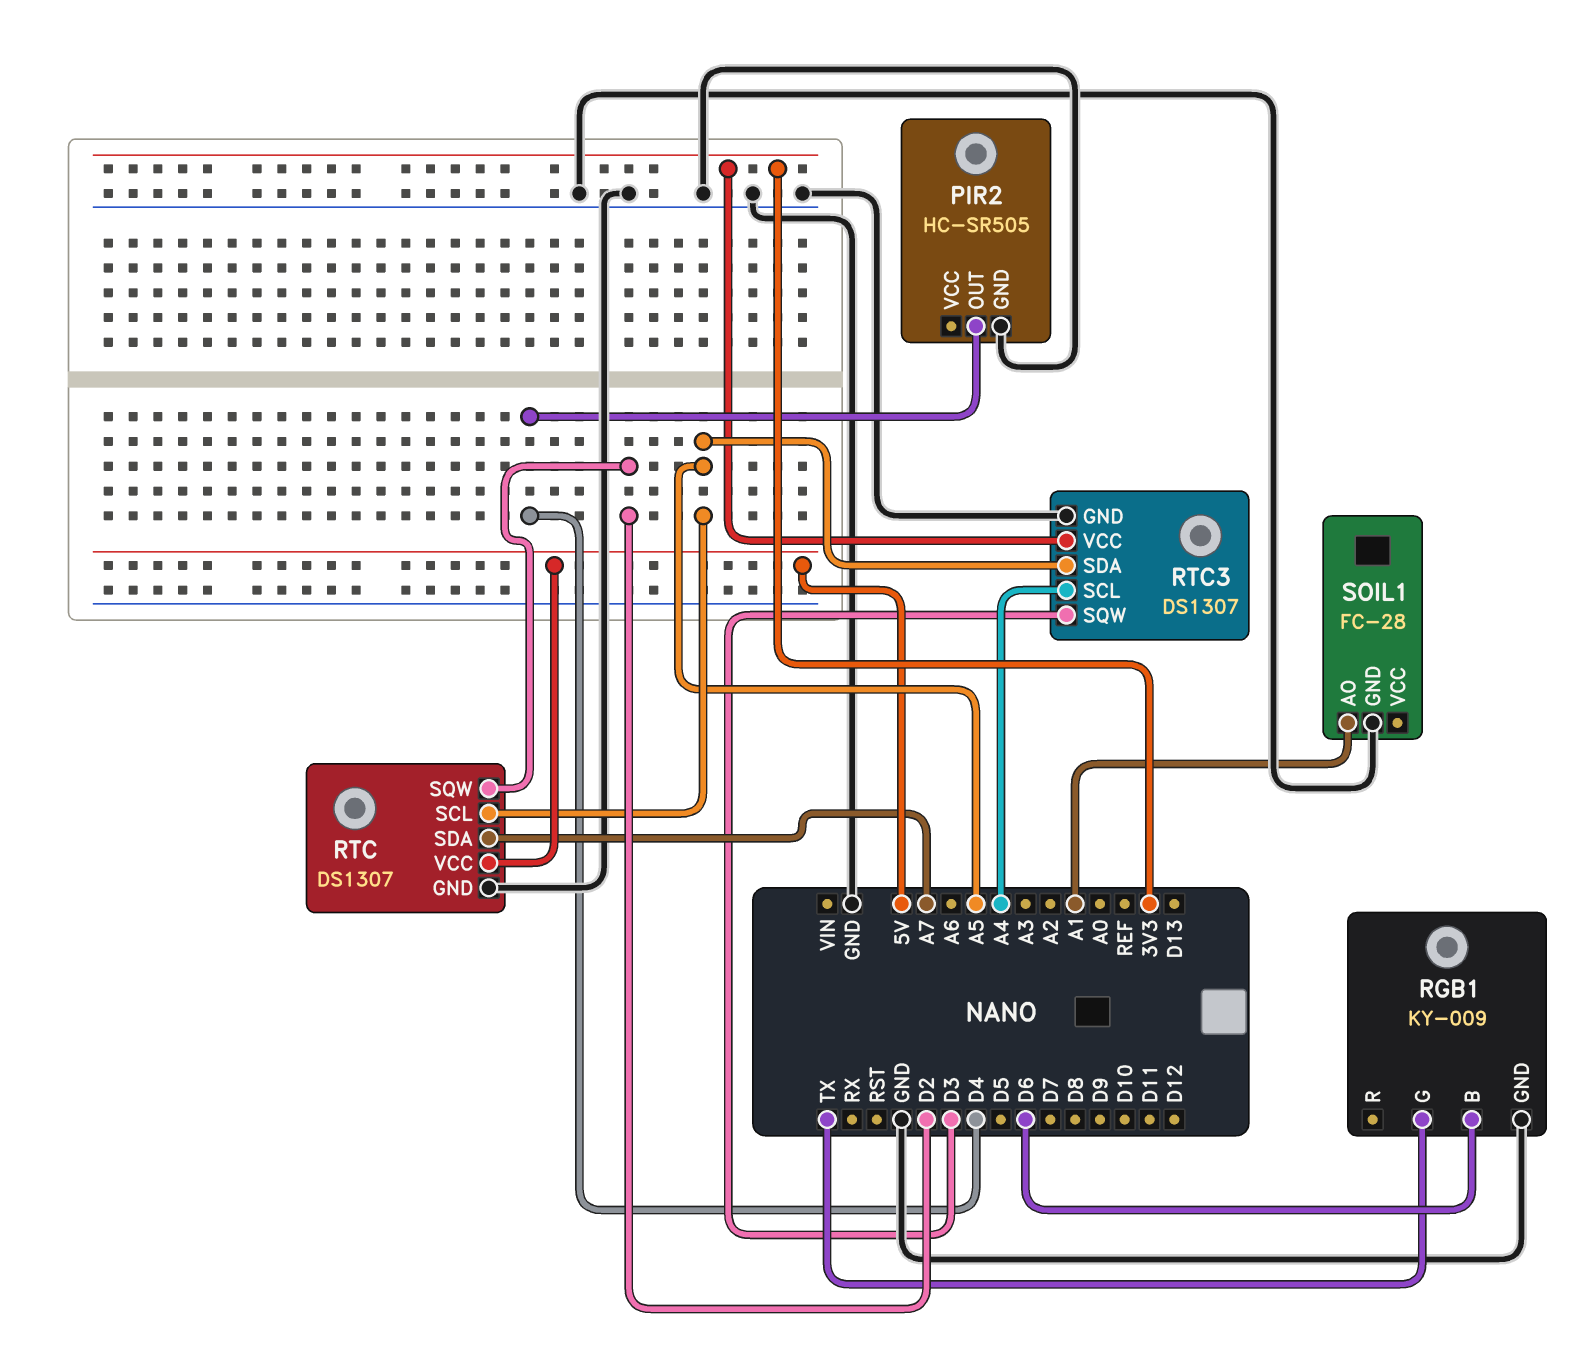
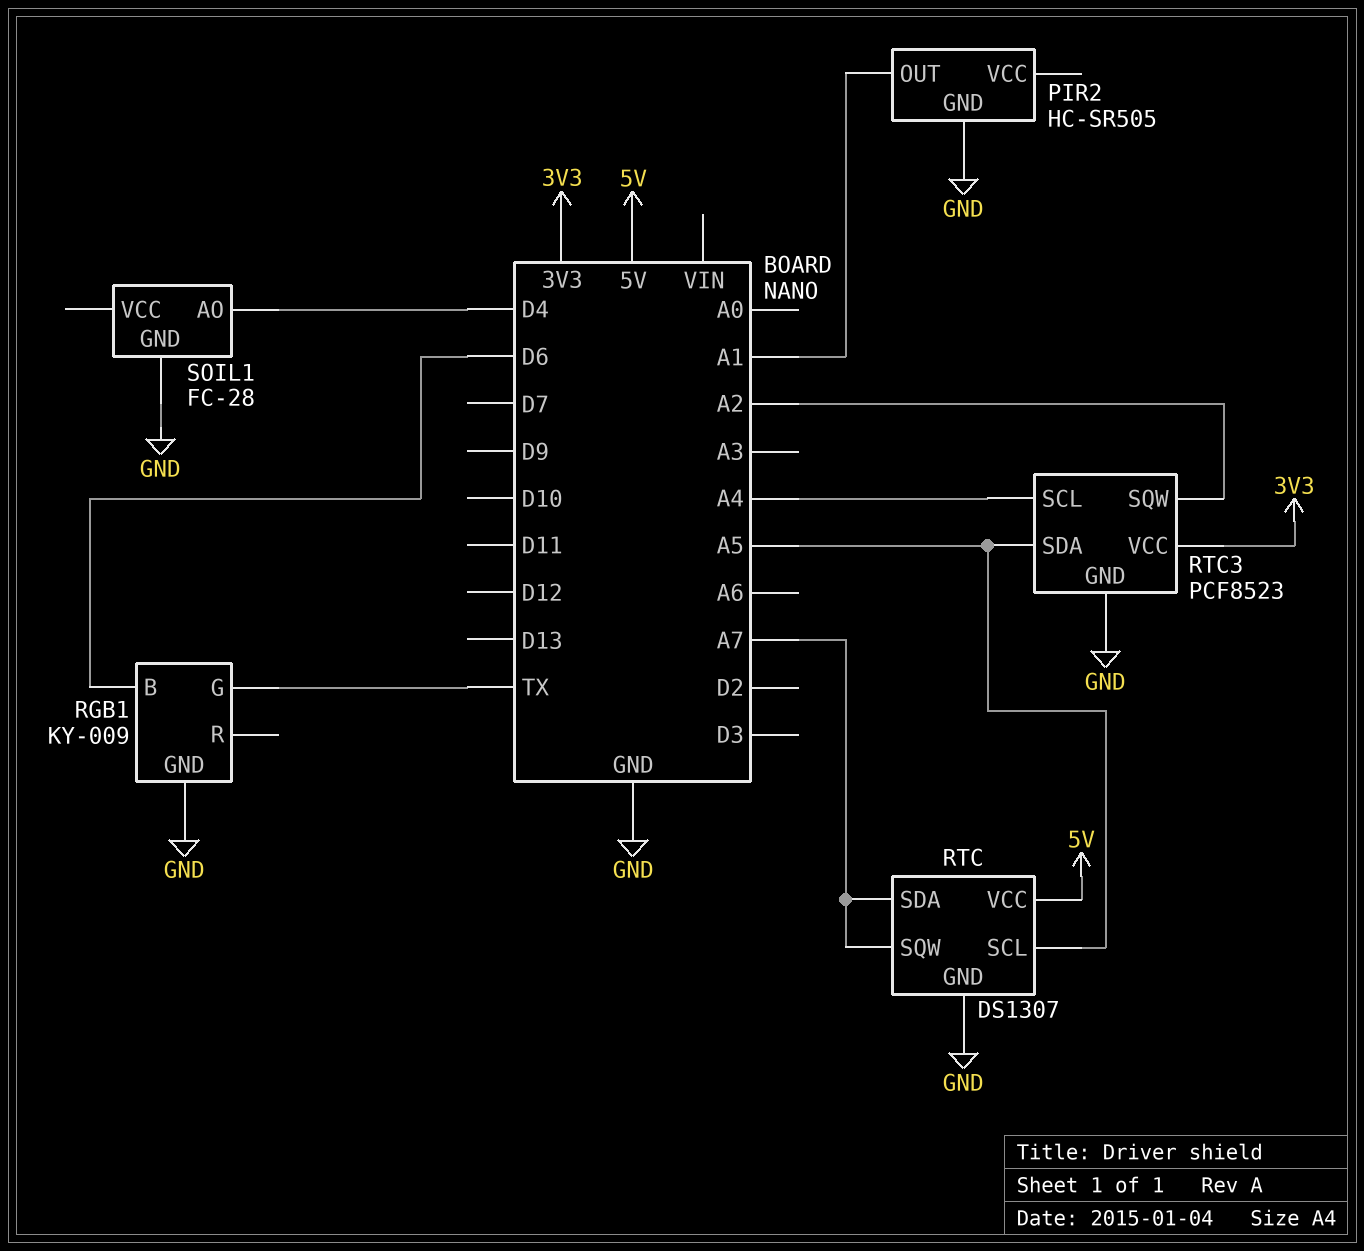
PIR2 pin OUT: D4 -> A1
RTC pin SQW: D2 -> A7
RTC3: DS1307 -> PCF8523
RTC3 pin SQW: D3 -> A2
SOIL1 pin AO: A1 -> D4

